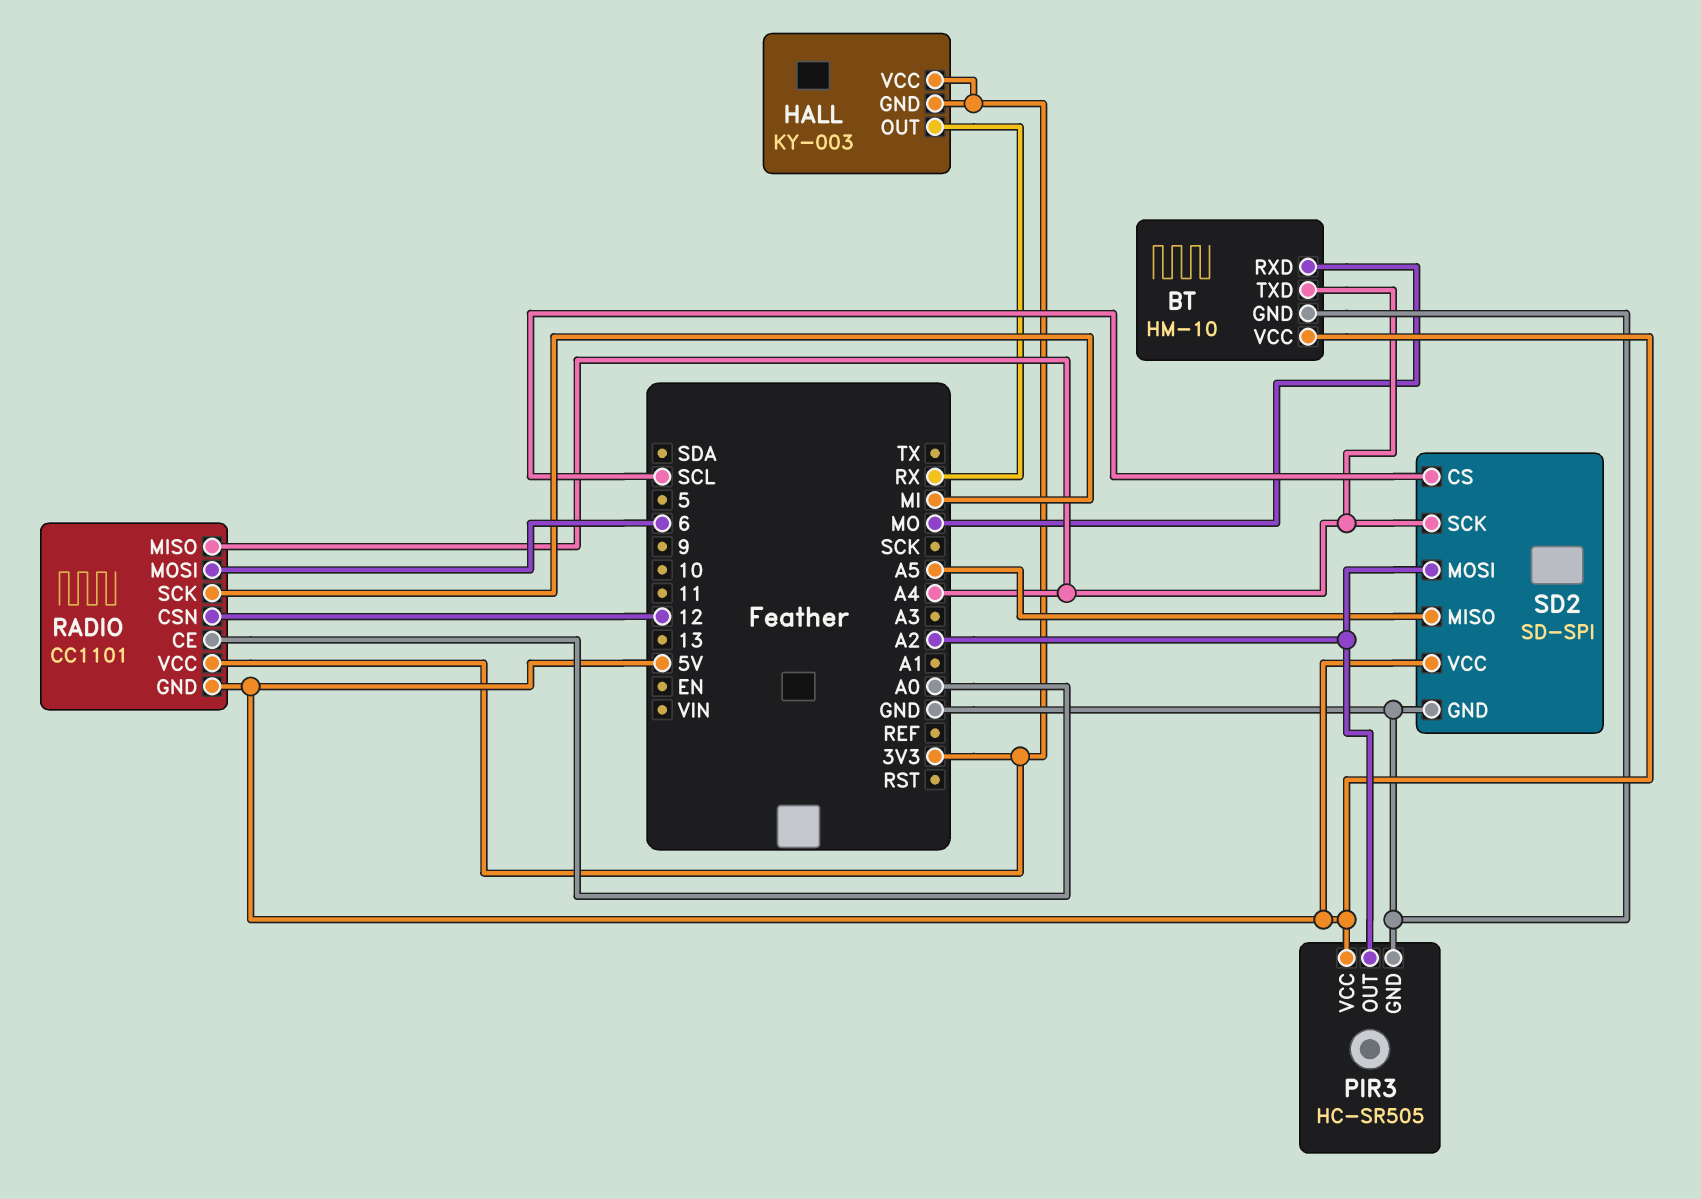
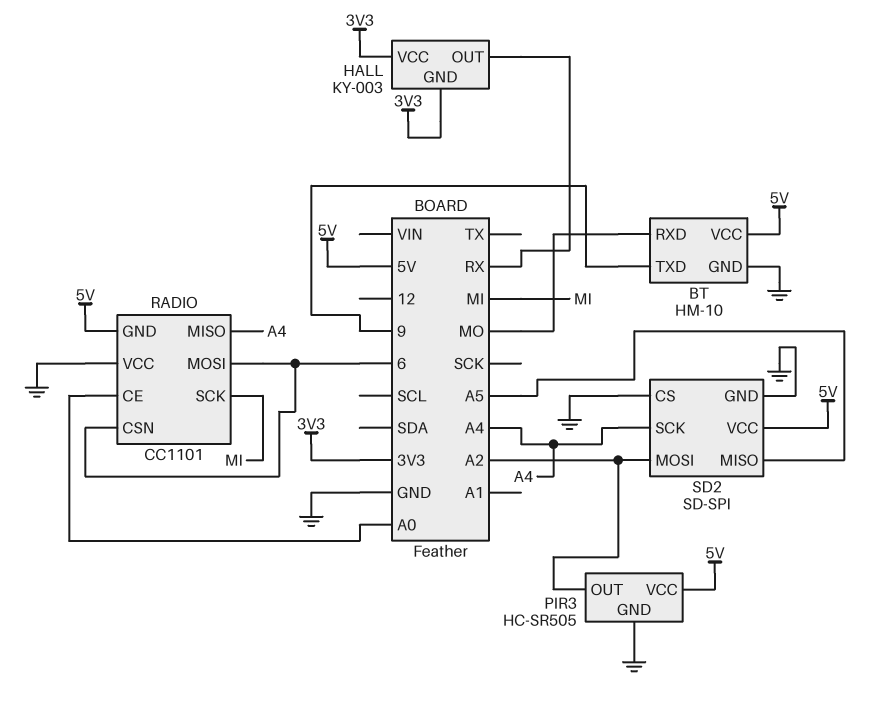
BT pin TXD: A4 -> 9
RADIO pin CSN: 12 -> 6
RADIO pin VCC: 3V3 -> GND
SD2 pin CS: SCL -> GND

